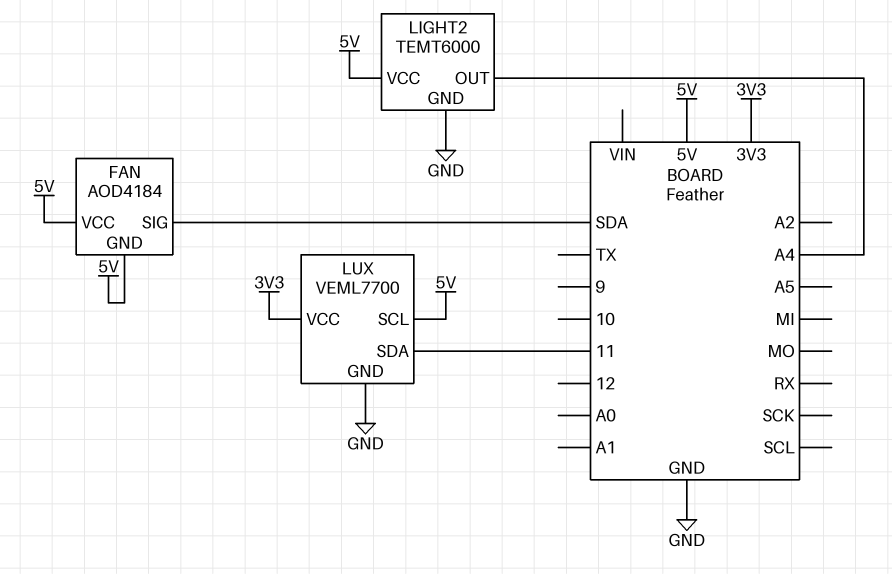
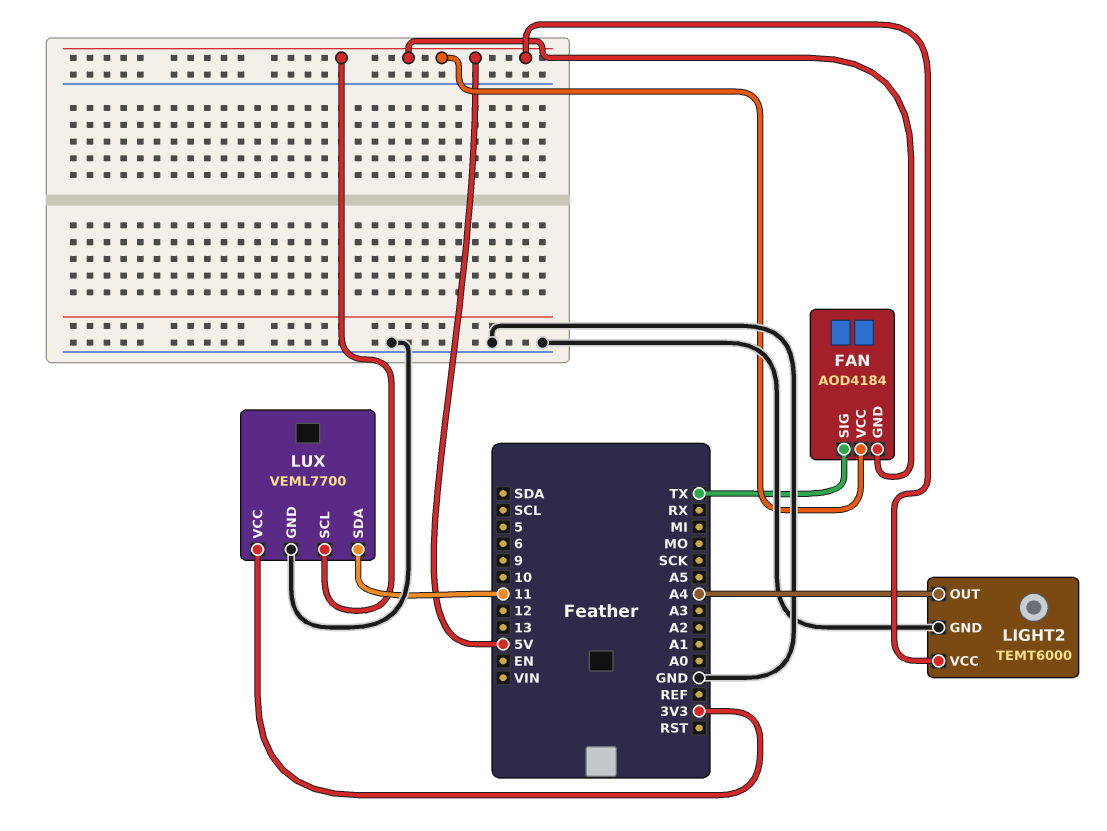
FAN pin SIG: SDA -> TX

